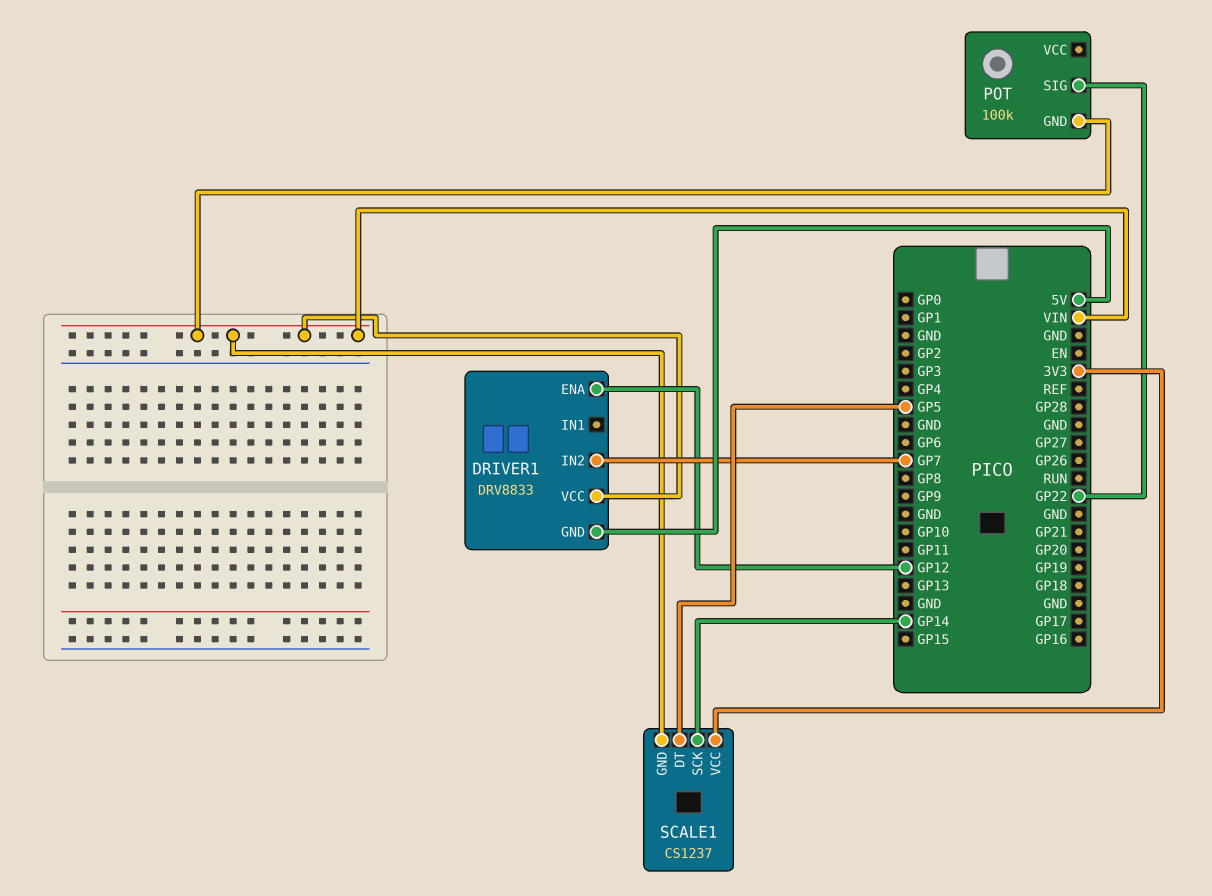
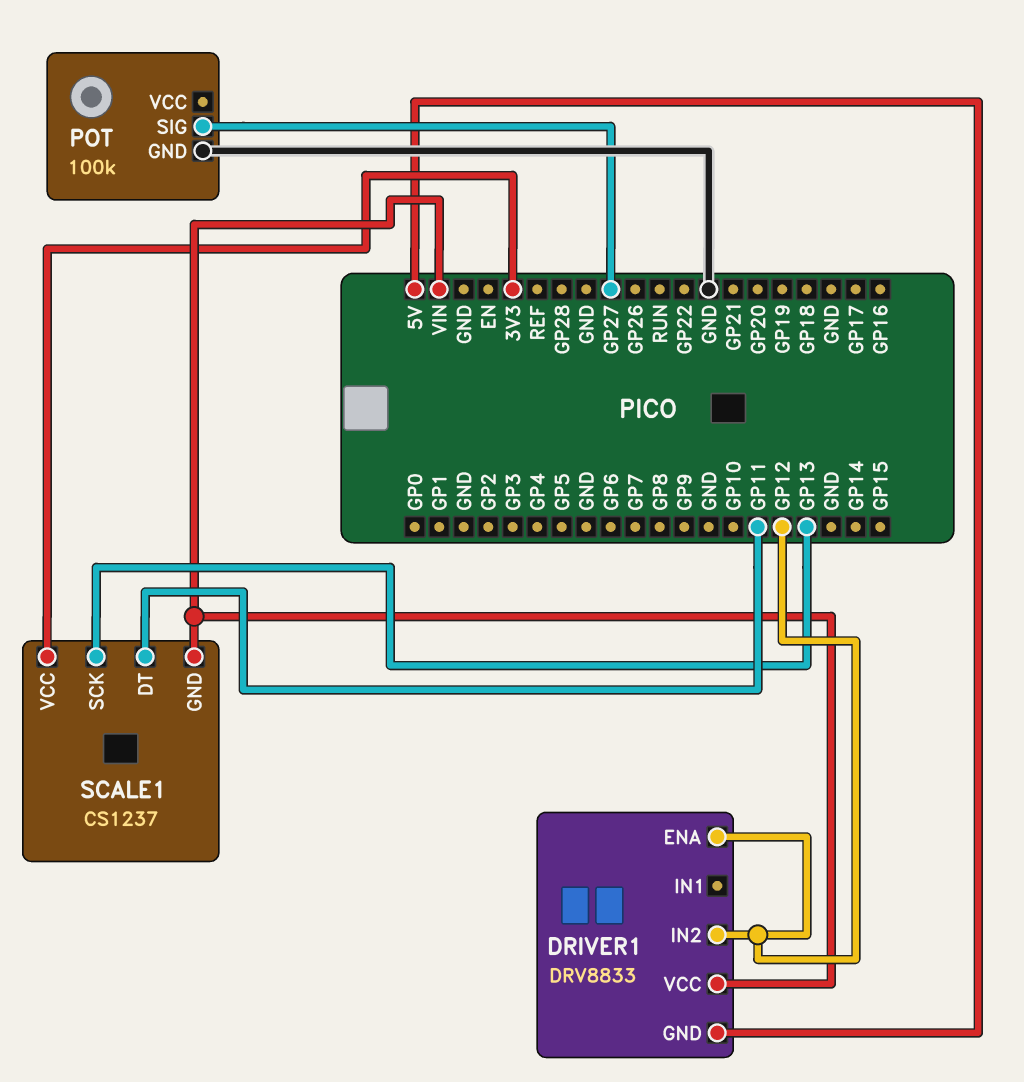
DRIVER1 pin IN2: GP7 -> GP12
POT pin GND: VIN -> GND
POT pin SIG: GP22 -> GP27
SCALE1 pin DT: GP5 -> GP11
SCALE1 pin SCK: GP14 -> GP13

